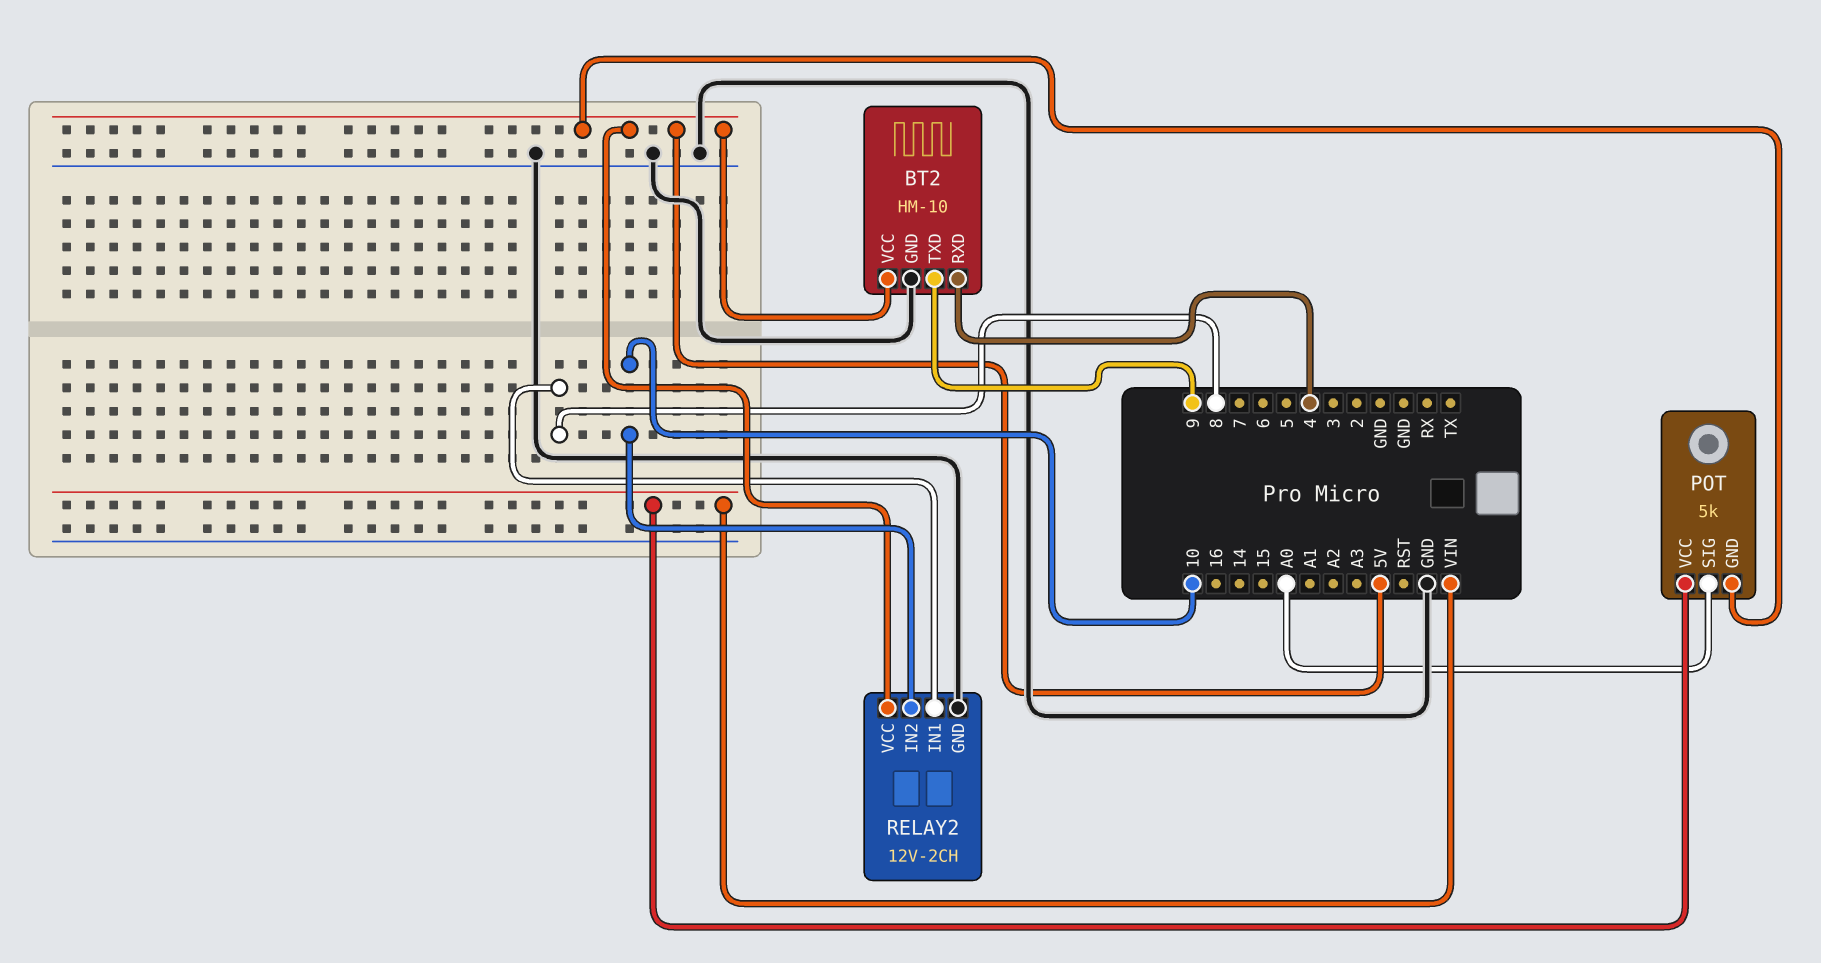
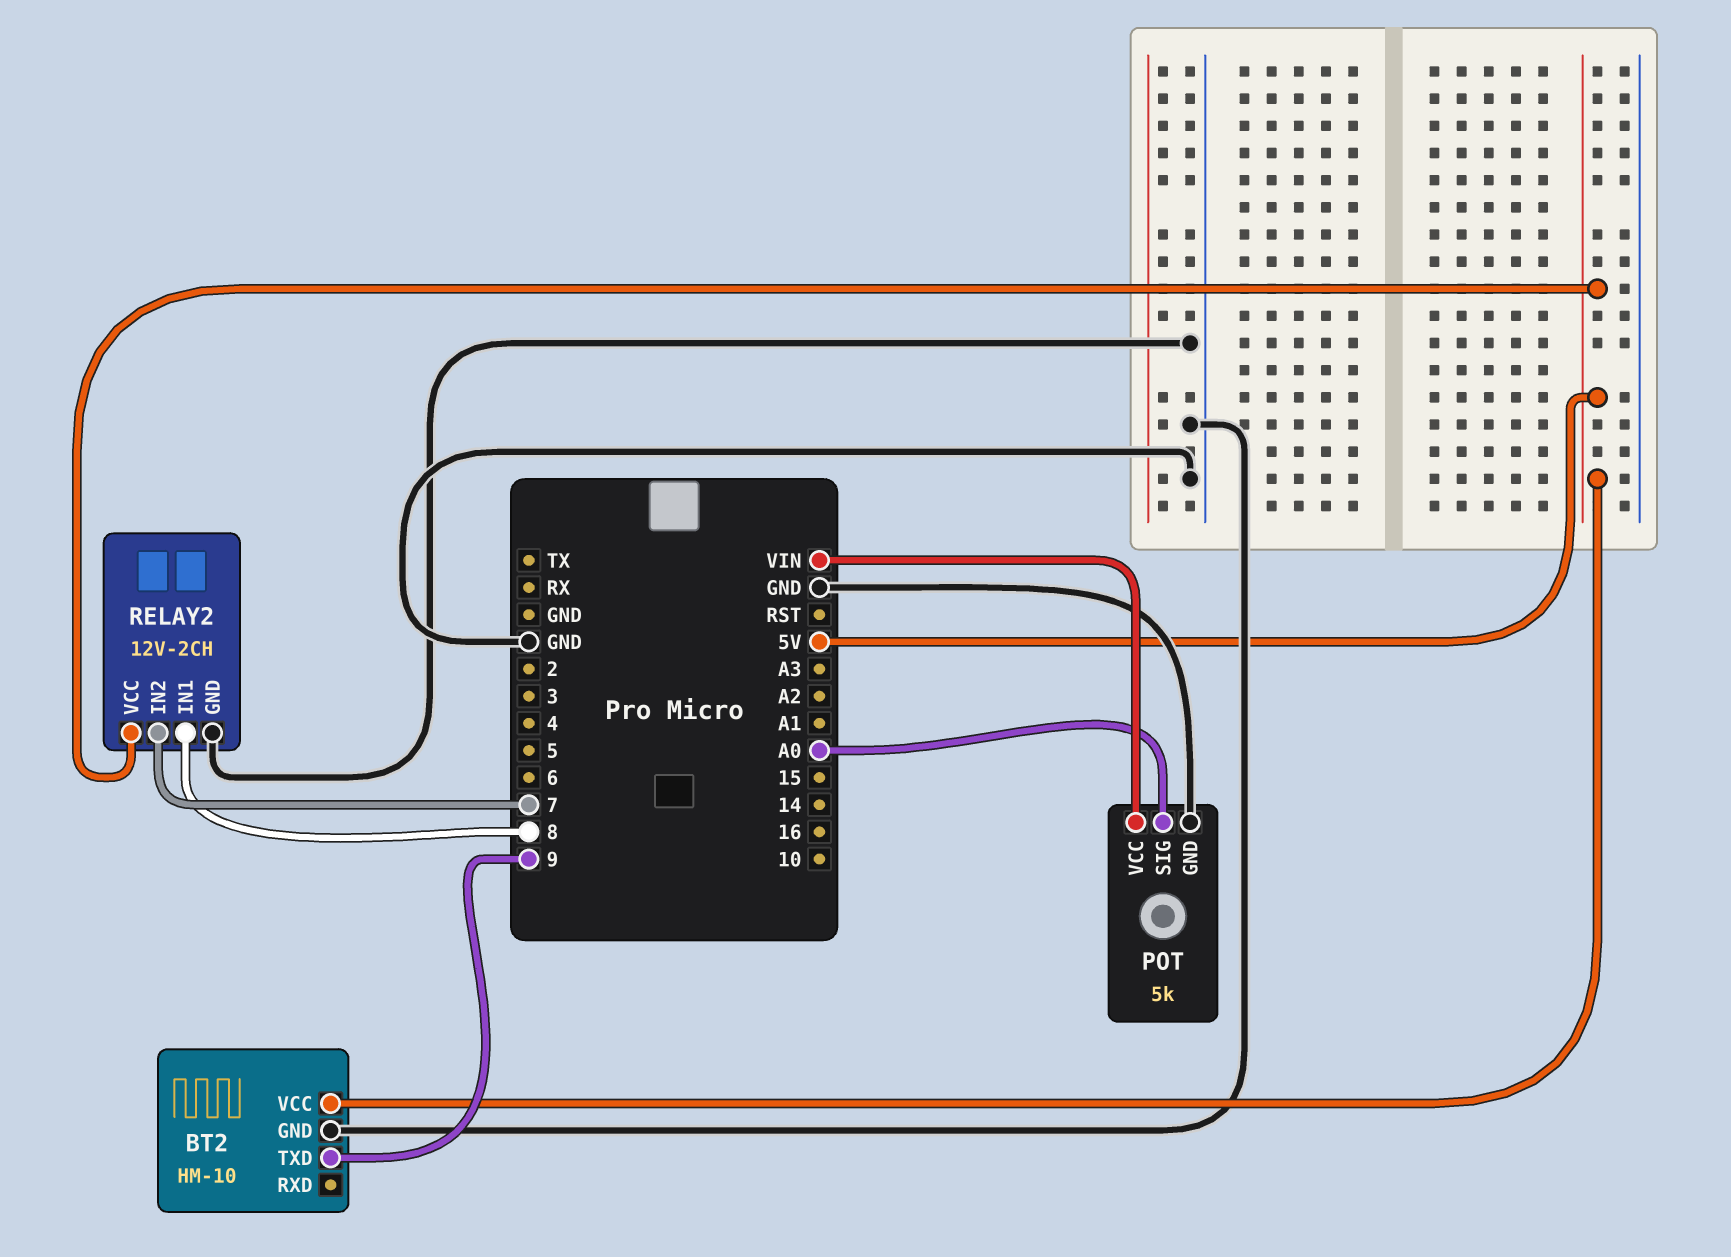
BT2 pin RXD: 4 -> none
POT pin GND: 5V -> GND
RELAY2 pin IN2: 10 -> 7

